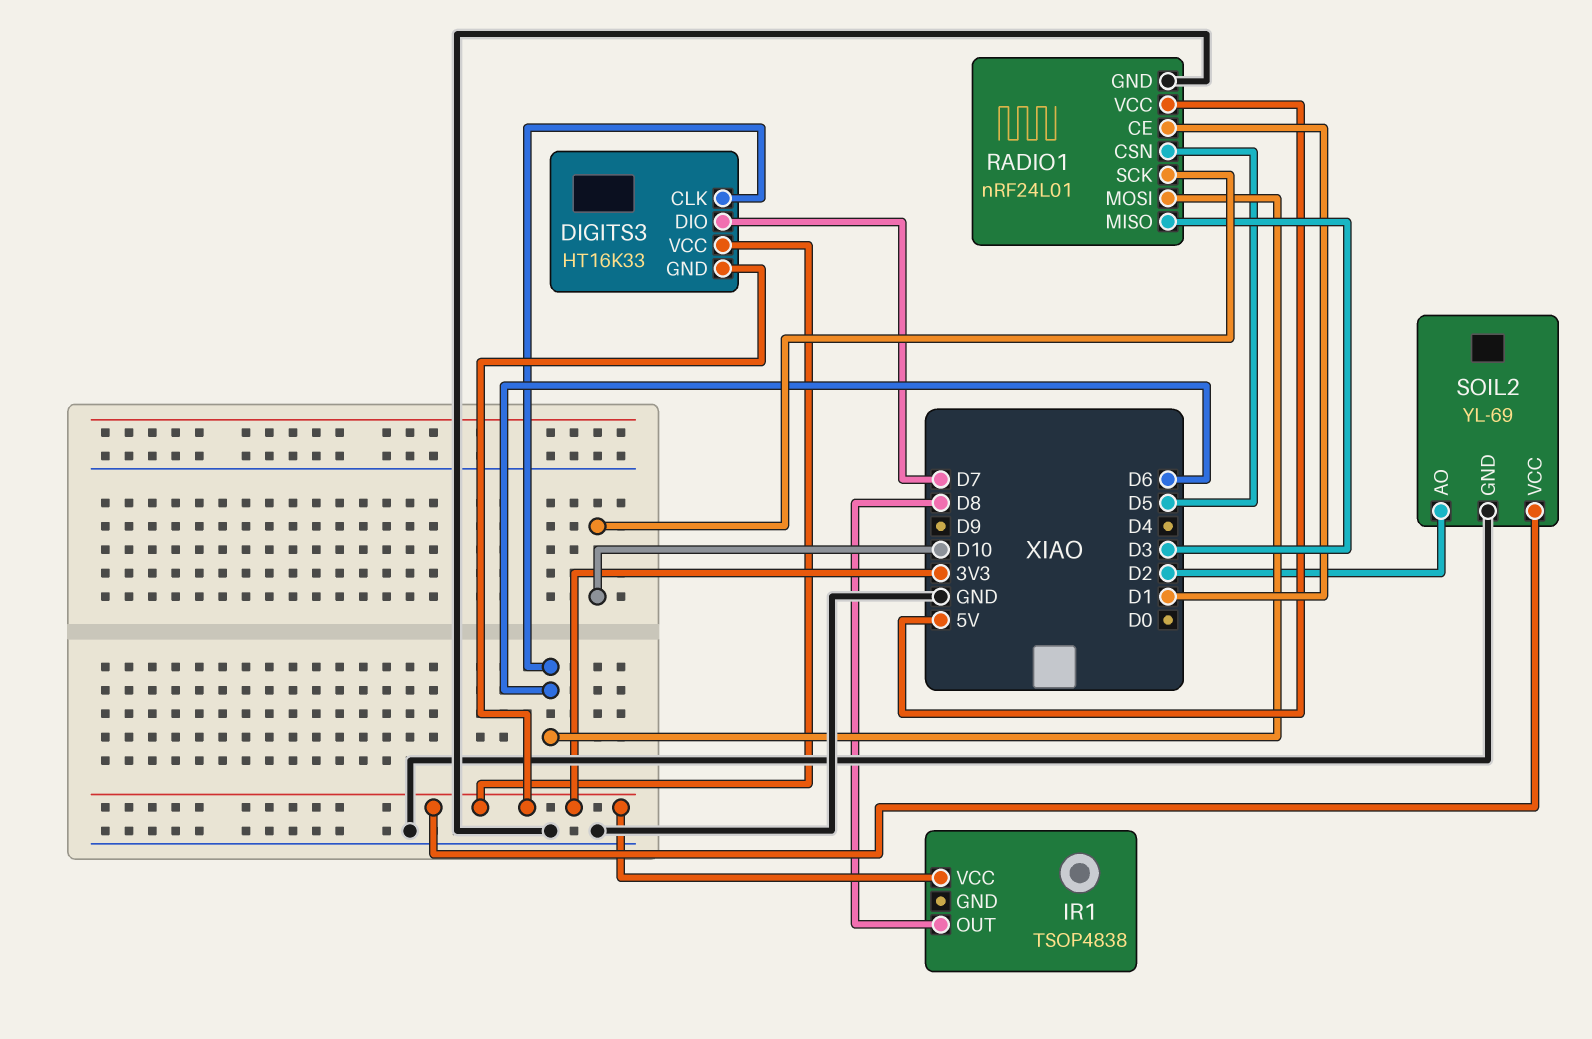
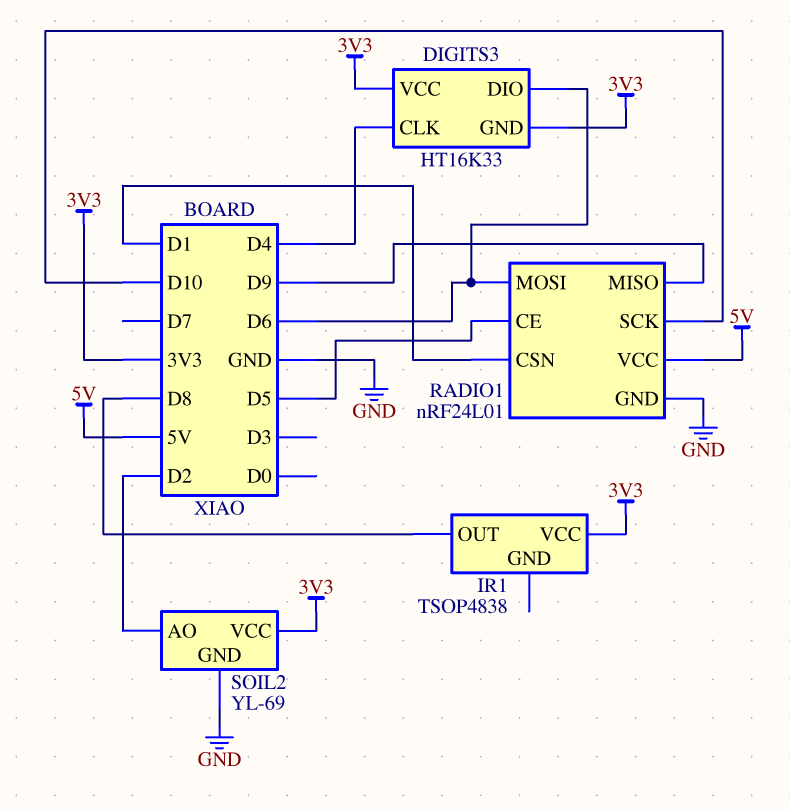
DIGITS3 pin CLK: D6 -> D4
DIGITS3 pin DIO: D7 -> D6
RADIO1 pin CE: D1 -> D5
RADIO1 pin CSN: D5 -> D1
RADIO1 pin MISO: D3 -> D9

